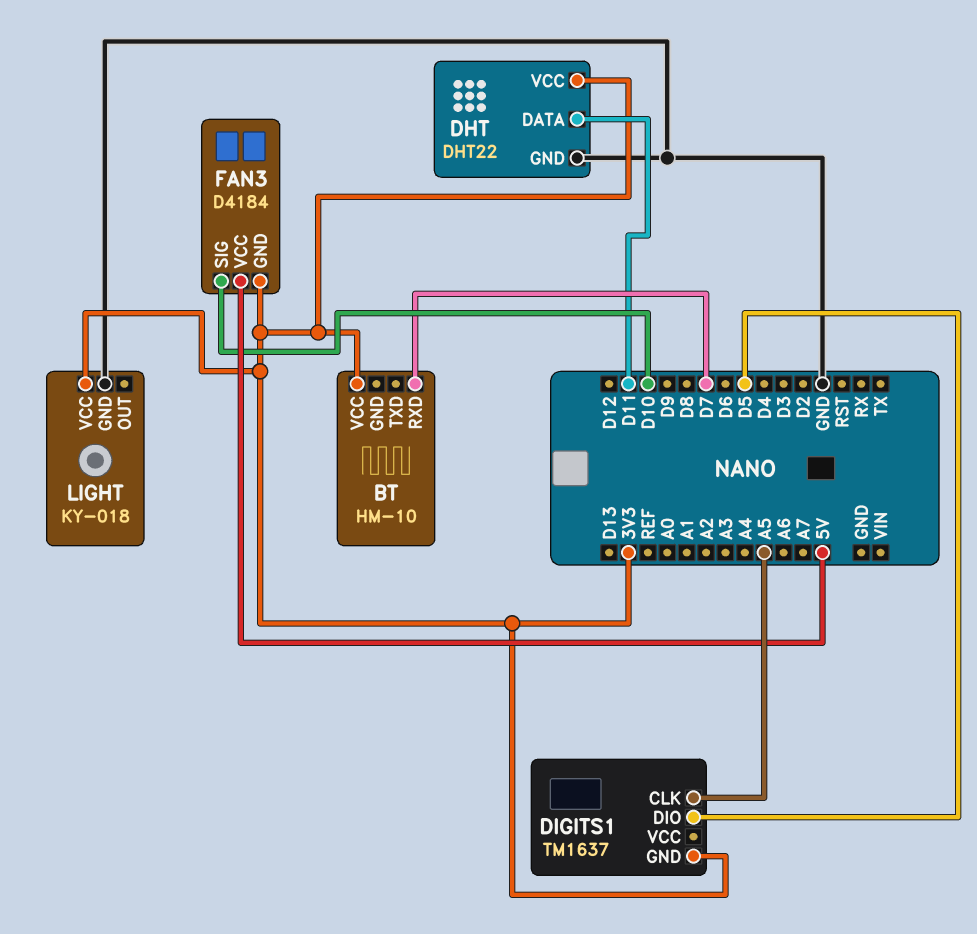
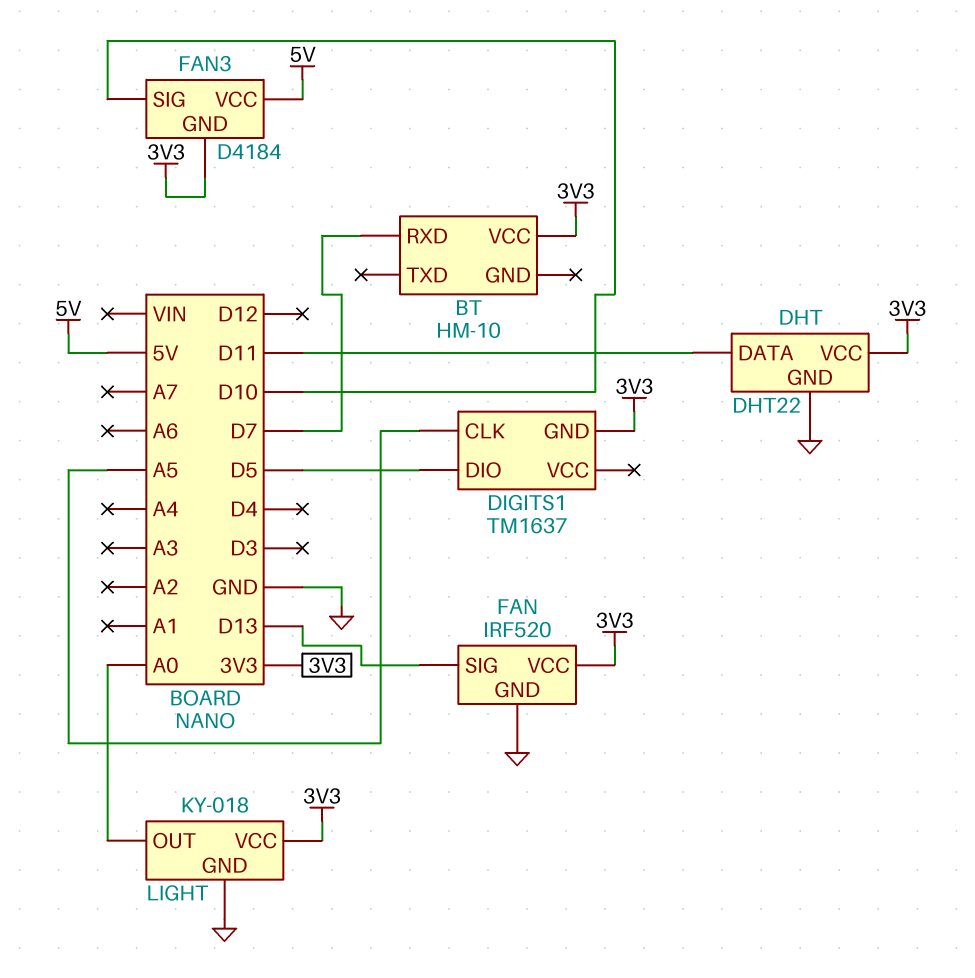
FAN: none -> IRF520
FAN pin GND: none -> GND
FAN pin SIG: none -> D13
FAN pin VCC: none -> 3V3
LIGHT pin OUT: none -> A0

